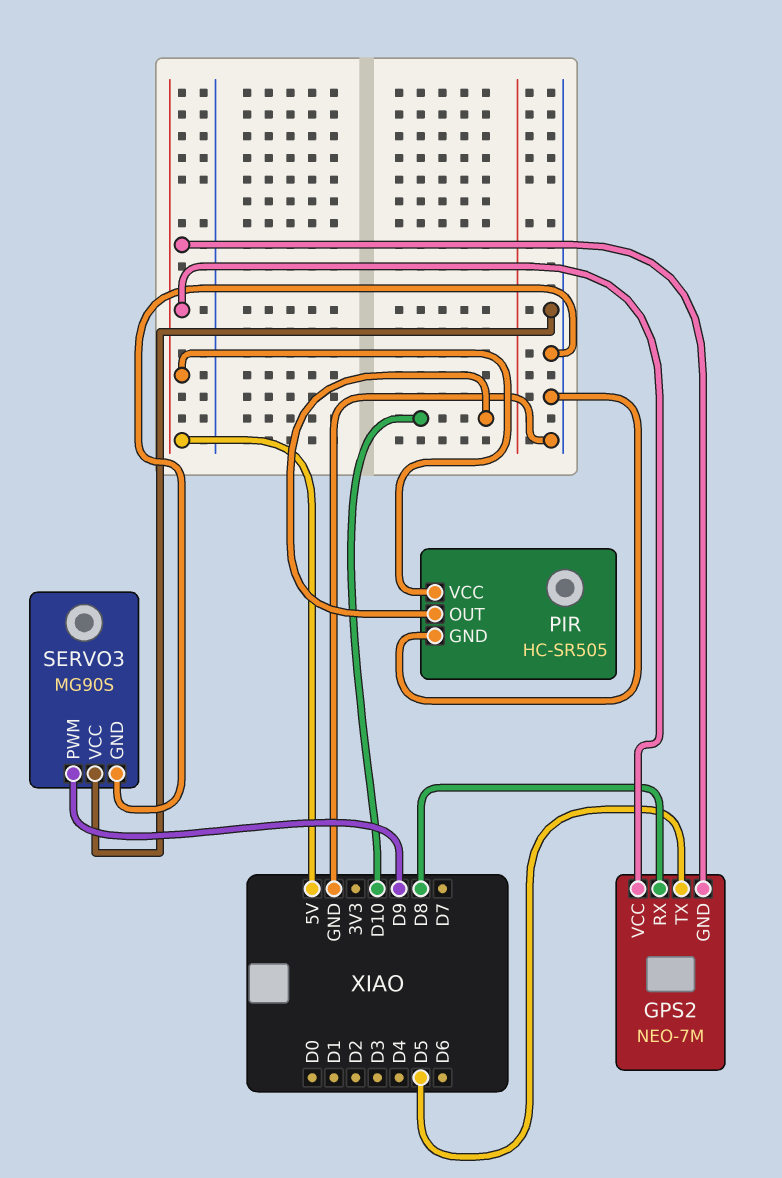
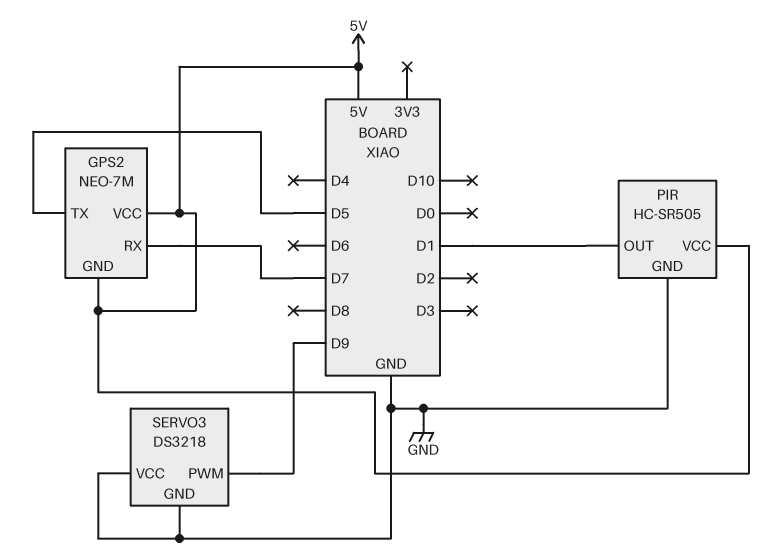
GPS2 pin RX: D8 -> D7
PIR pin OUT: D10 -> D1
SERVO3: MG90S -> DS3218

